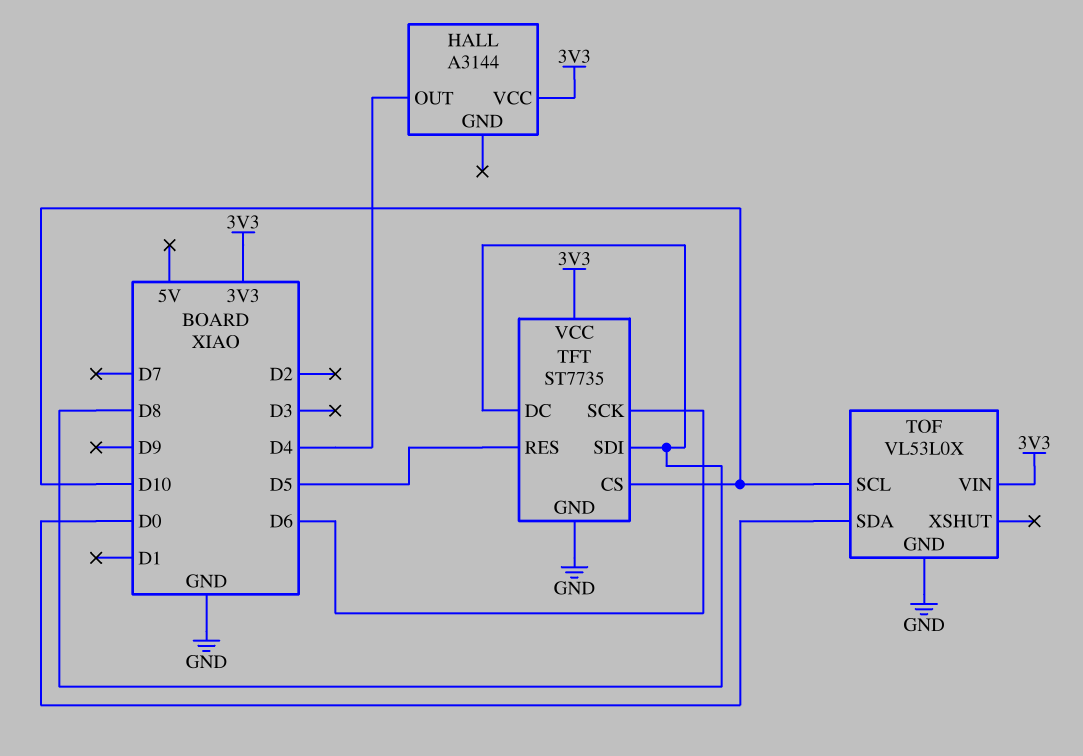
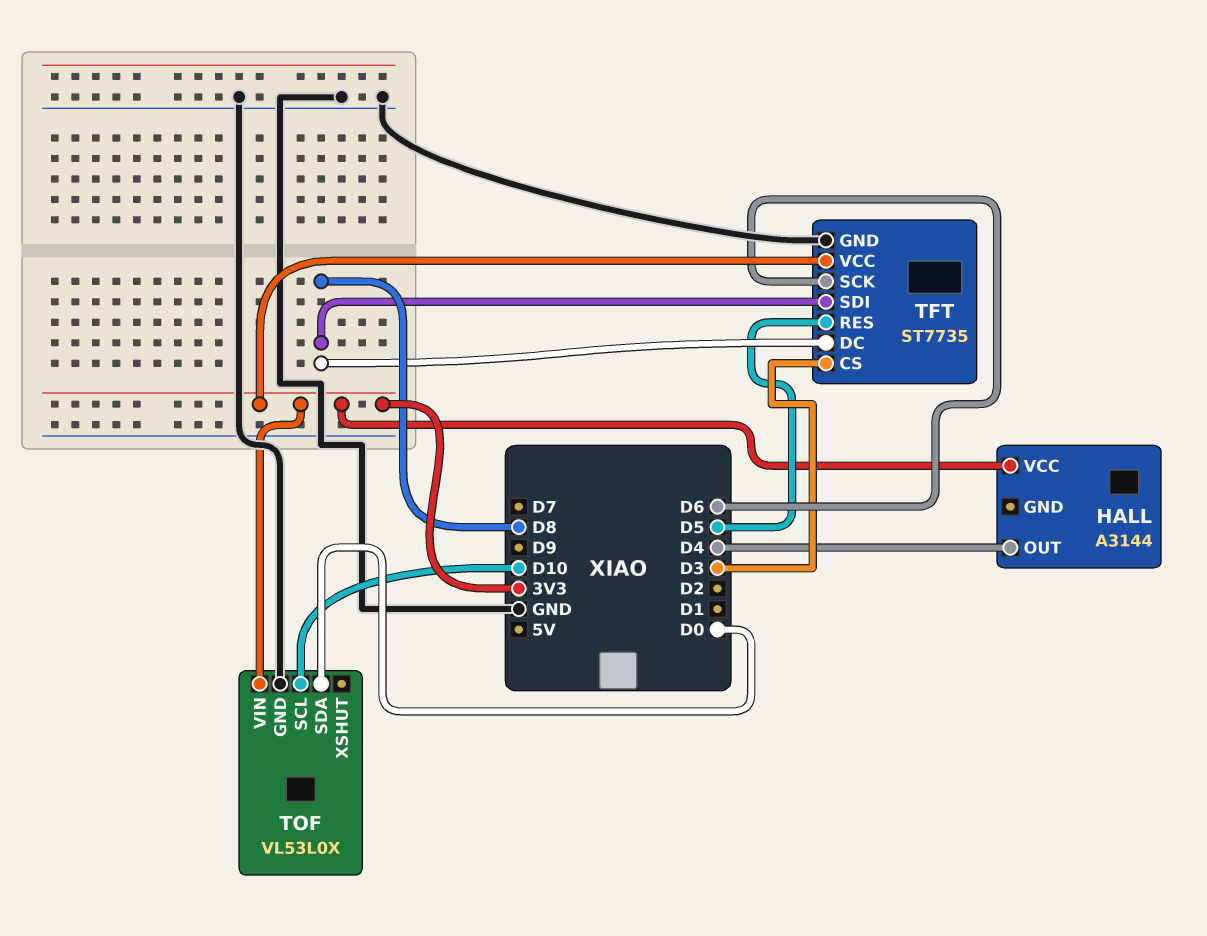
TFT pin CS: D10 -> D3

